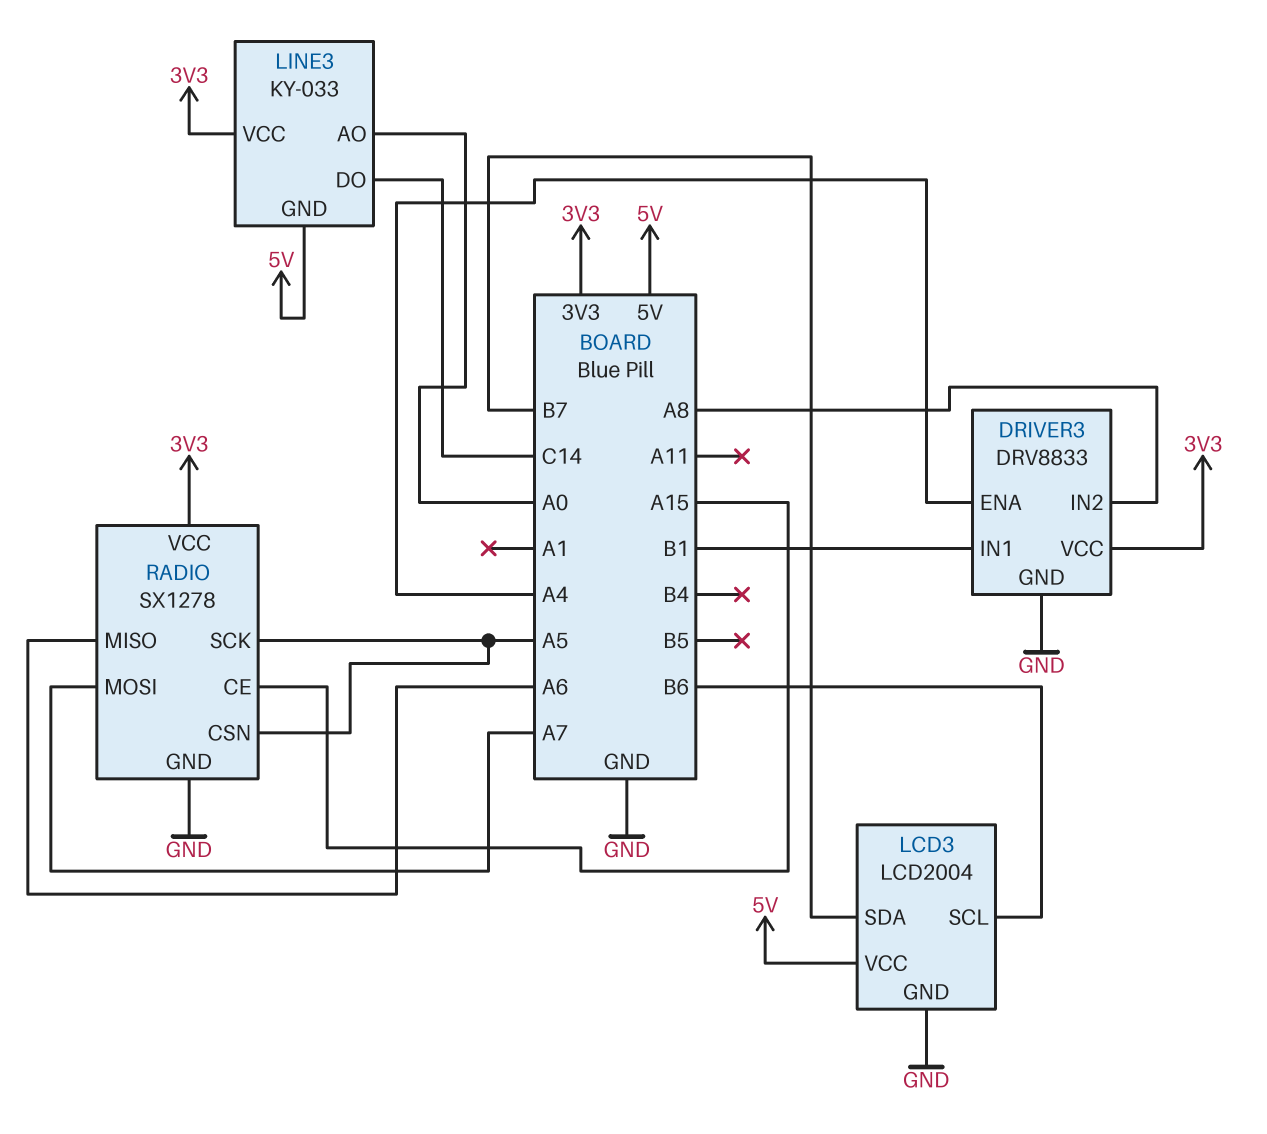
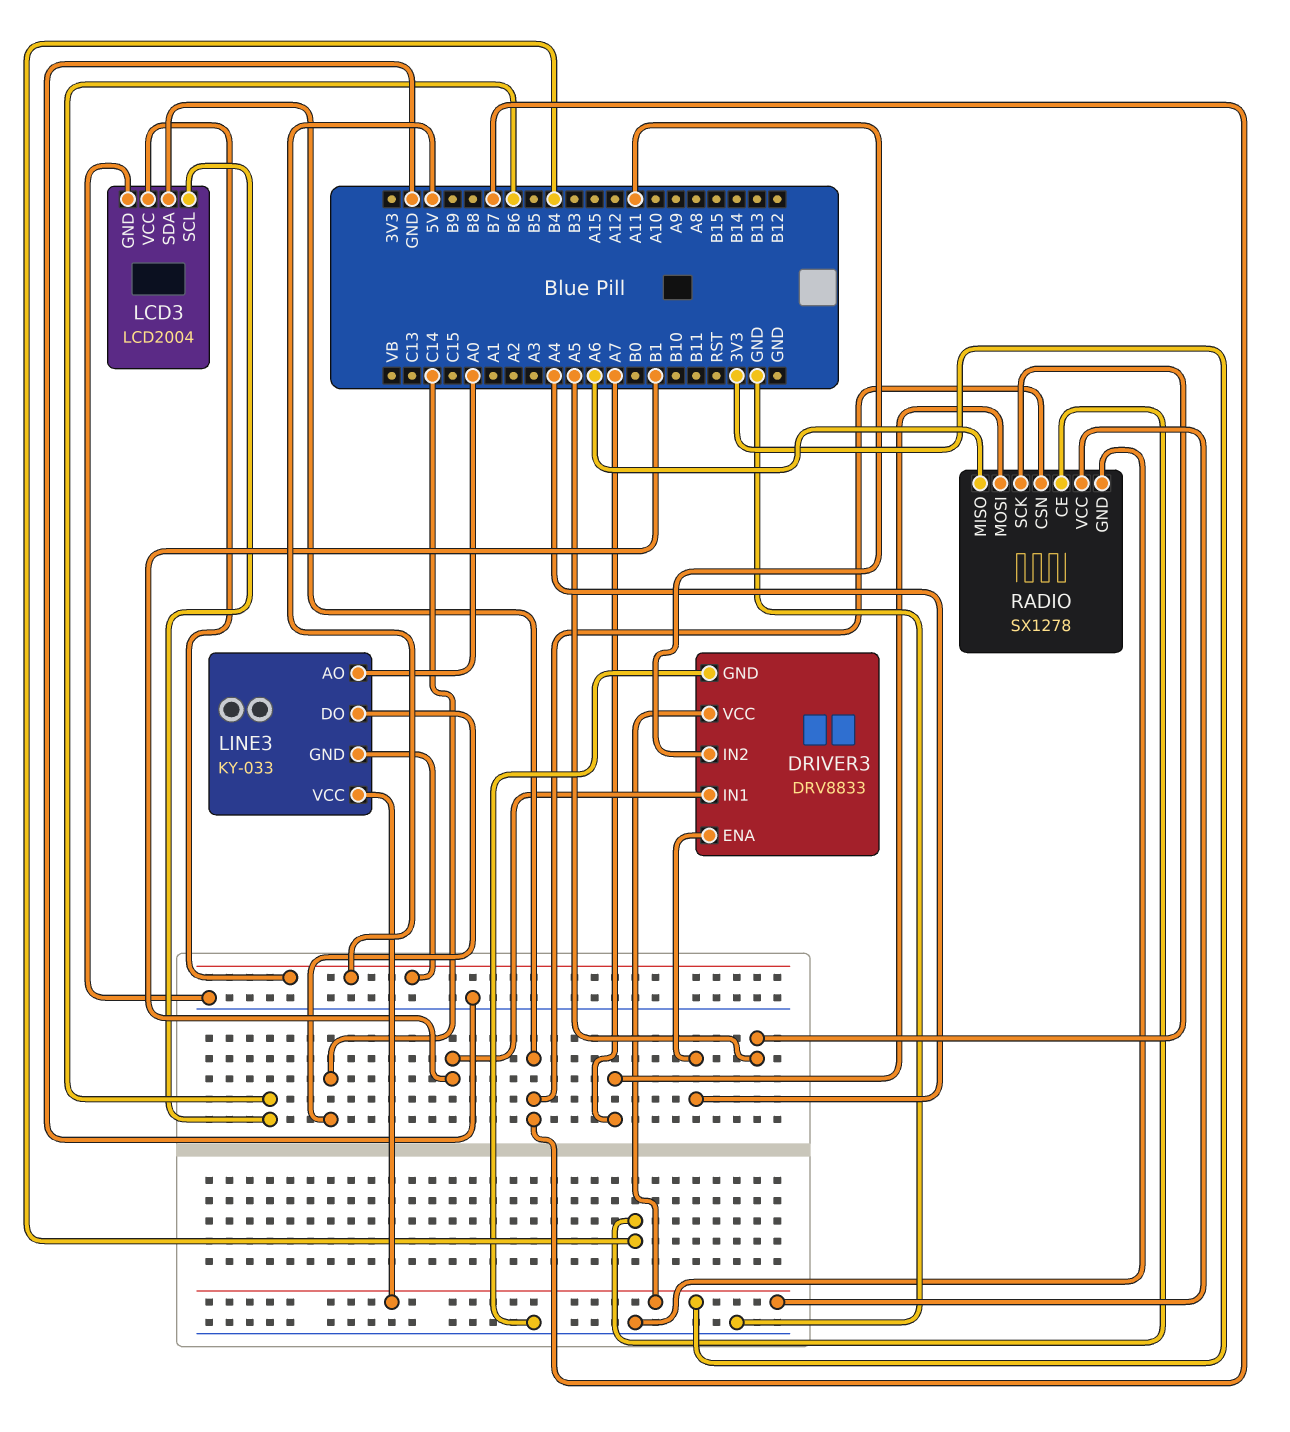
DRIVER3 pin IN2: A8 -> A11
RADIO pin CE: A15 -> B4
RADIO pin CSN: A5 -> B7

